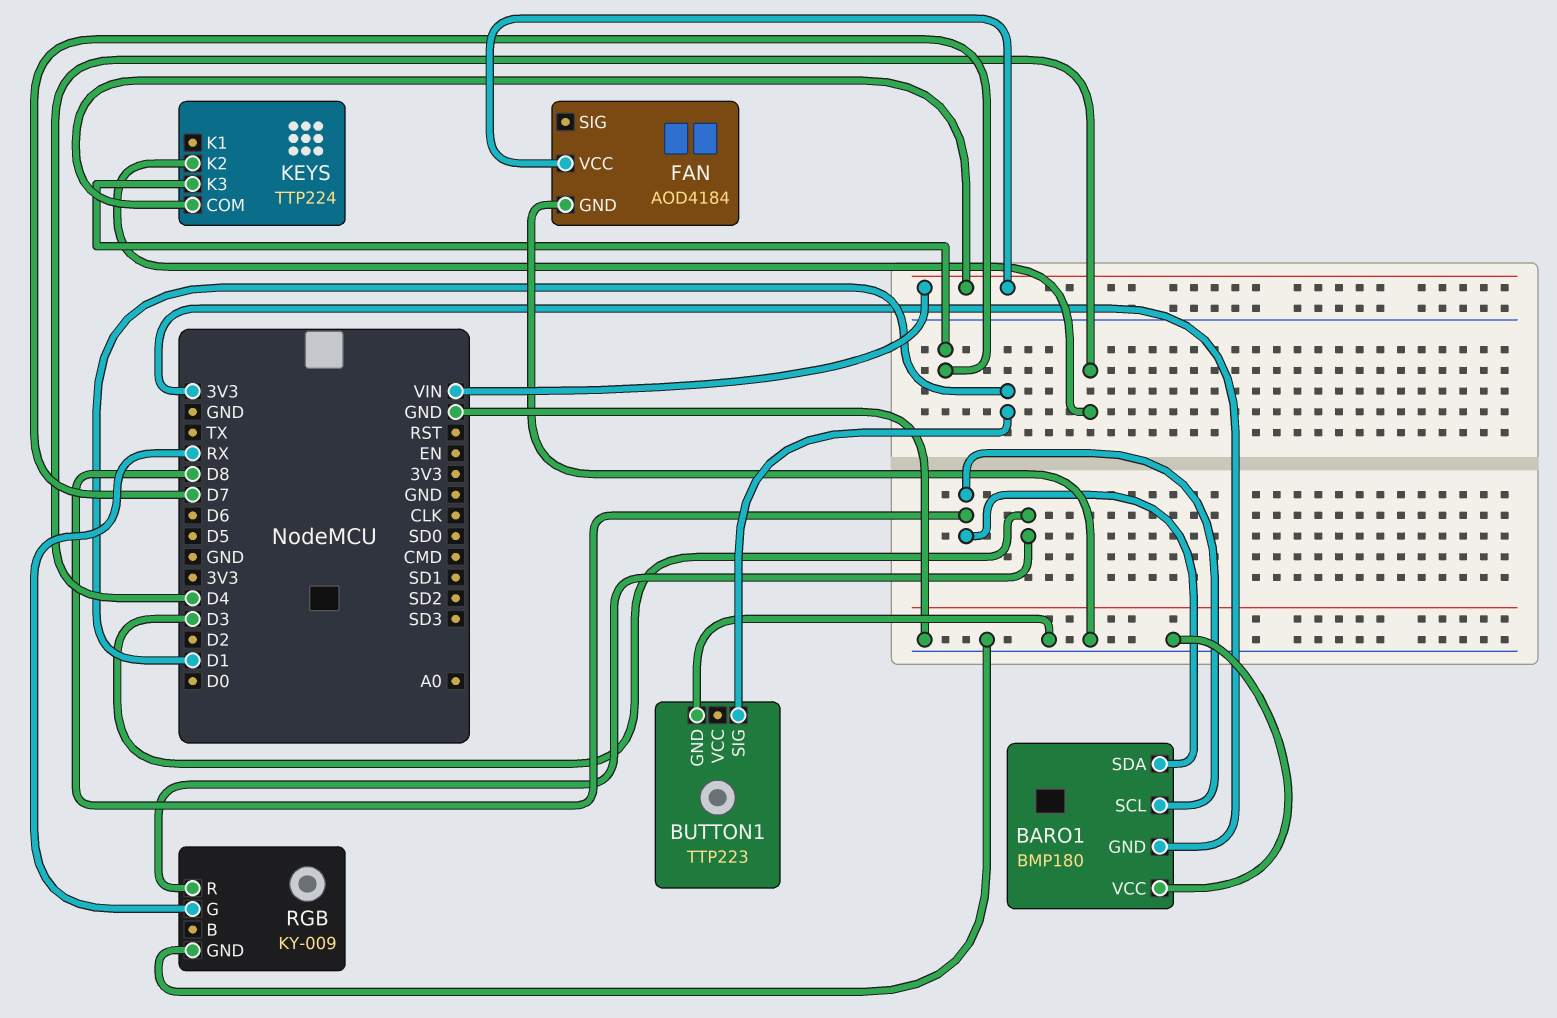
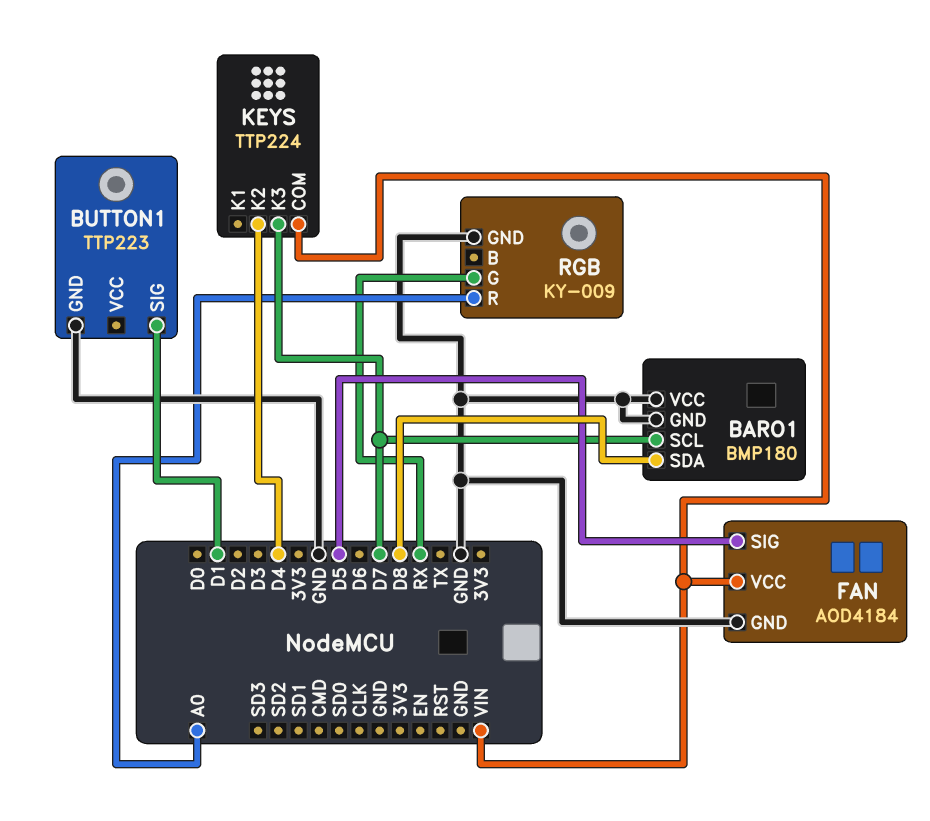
BARO1 pin GND: 3V3 -> GND
BARO1 pin SCL: D8 -> D7
FAN pin SIG: none -> D5
RGB pin R: D3 -> A0

